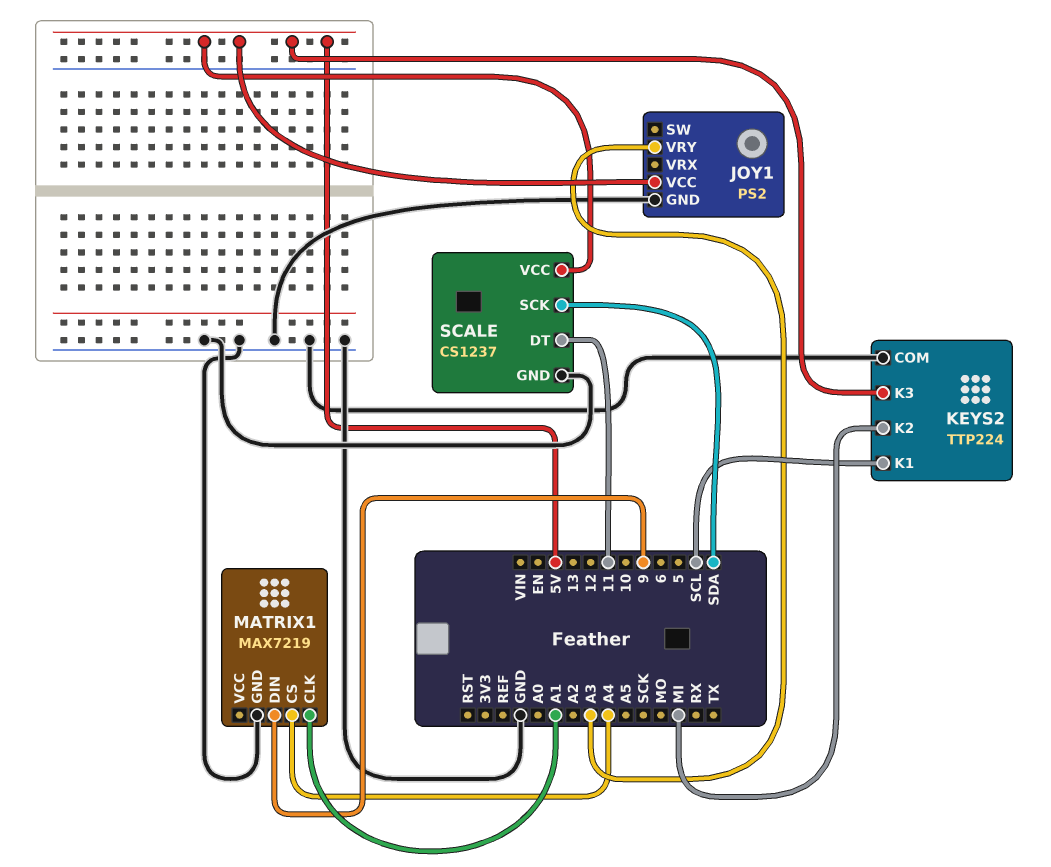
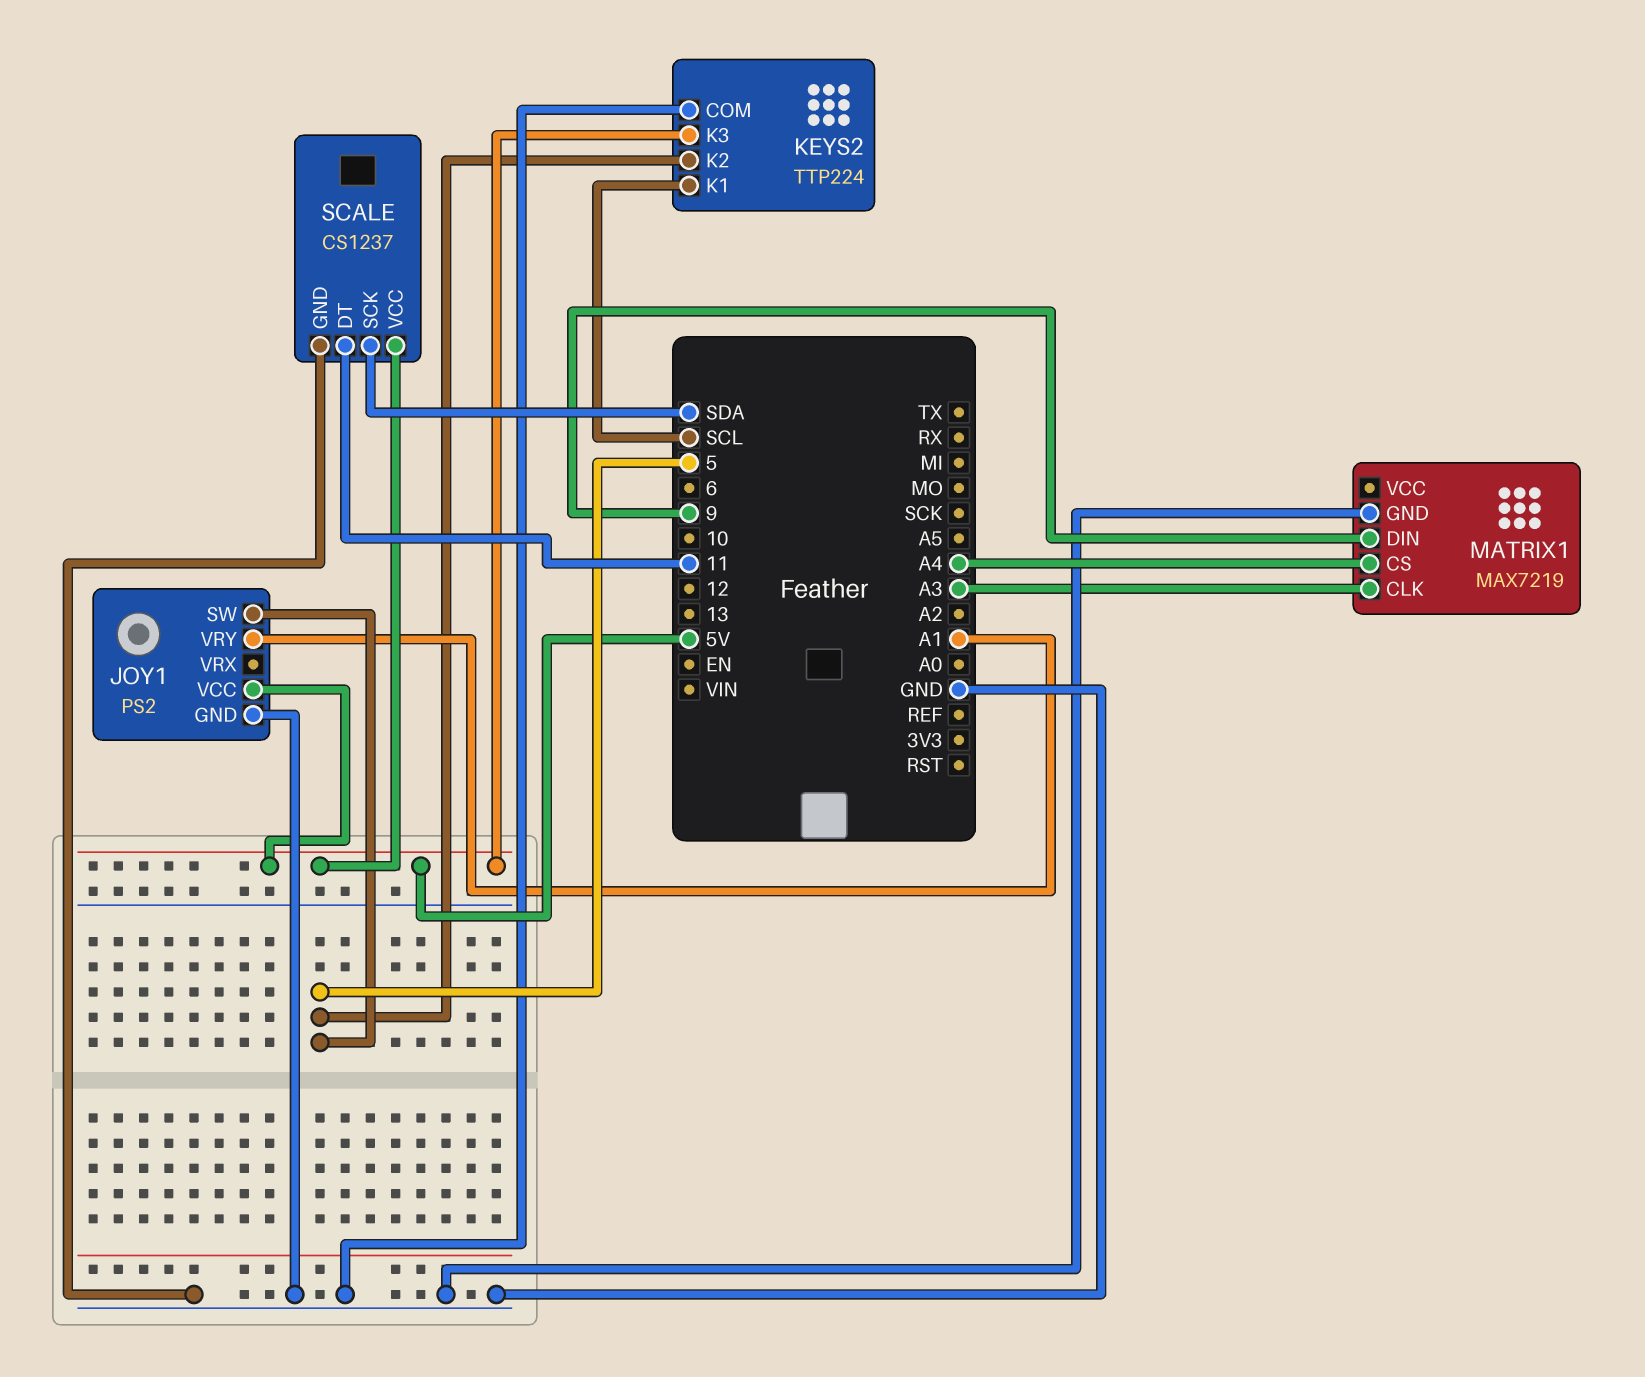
JOY1 pin SW: none -> 5
JOY1 pin VRY: A3 -> A1
KEYS2 pin K2: MI -> 5
MATRIX1 pin CLK: A1 -> A3

